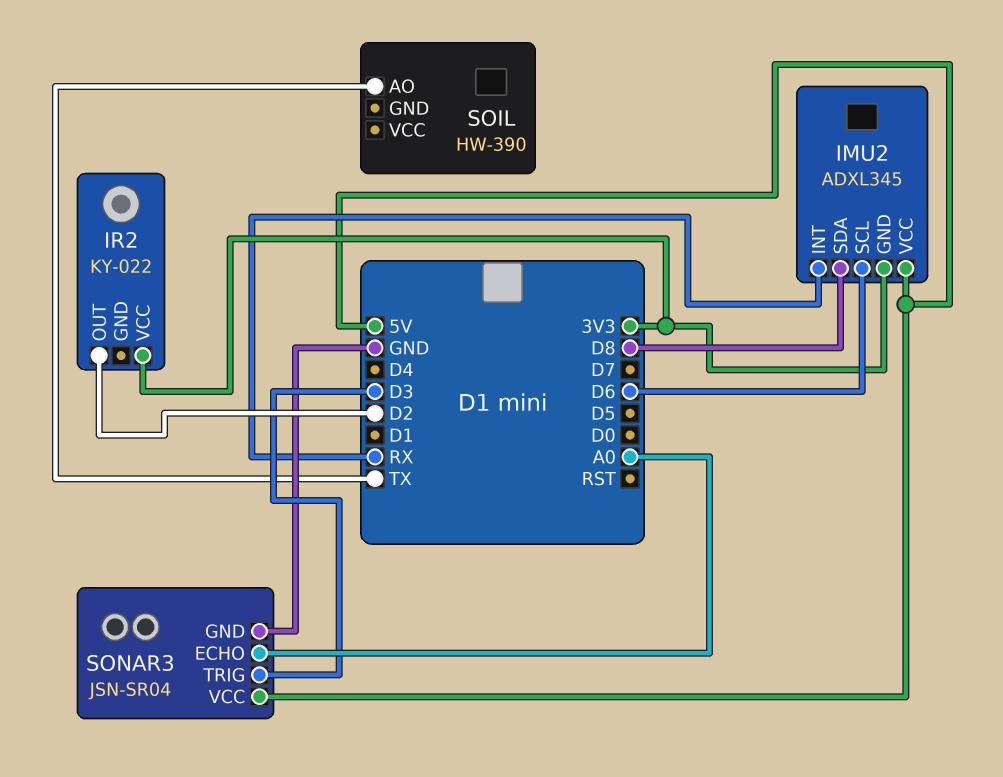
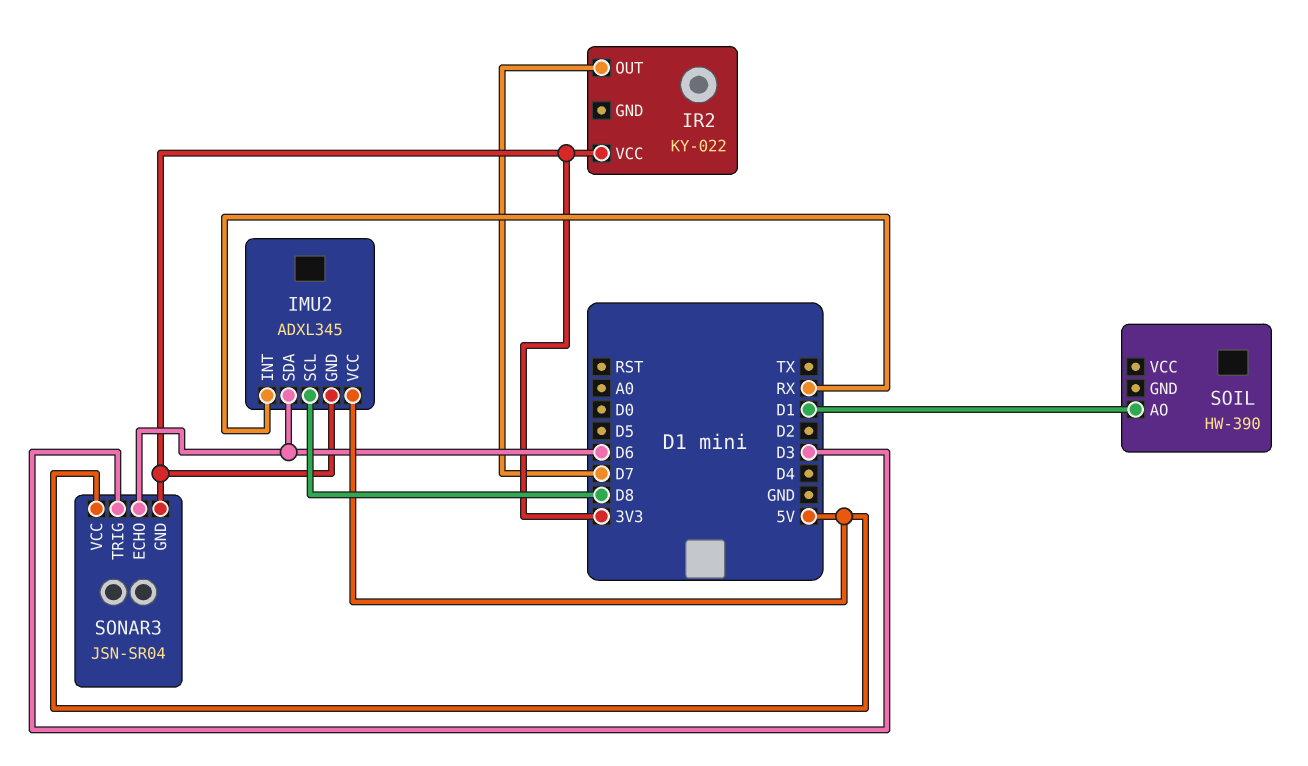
IMU2 pin SCL: D6 -> D8
IMU2 pin SDA: D8 -> D6
IR2 pin OUT: D2 -> D7
SOIL pin AO: TX -> D1
SONAR3 pin ECHO: A0 -> D6
SONAR3 pin GND: GND -> 3V3

